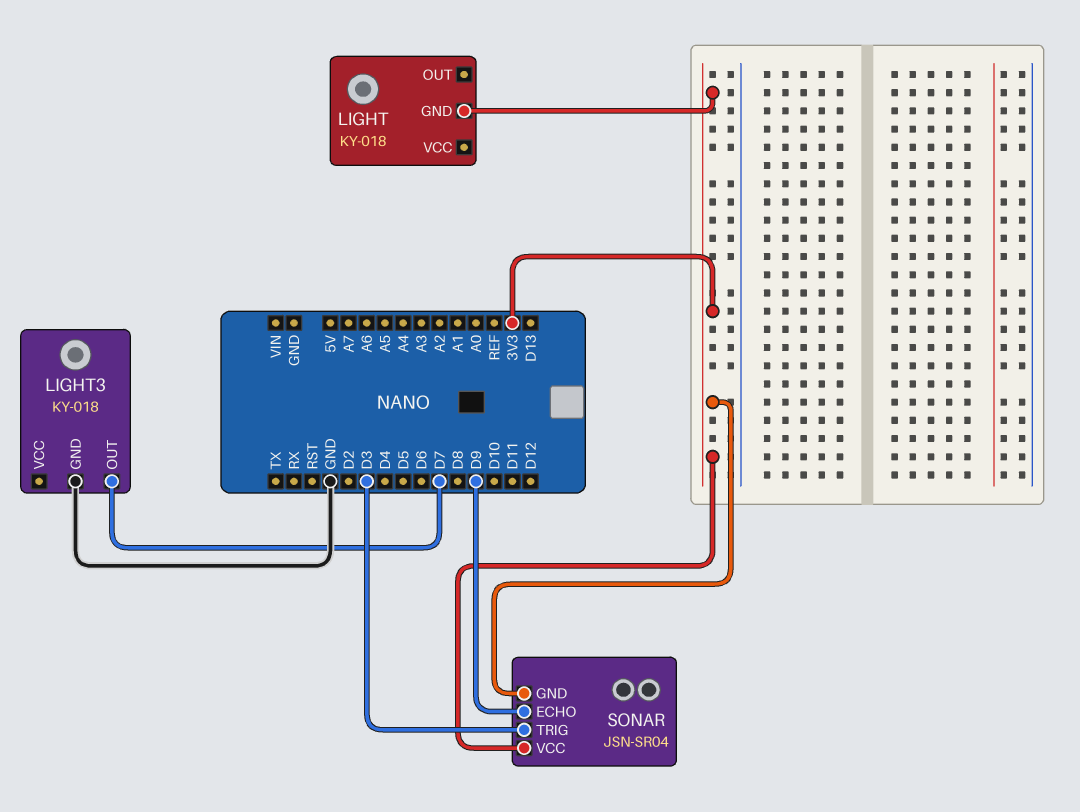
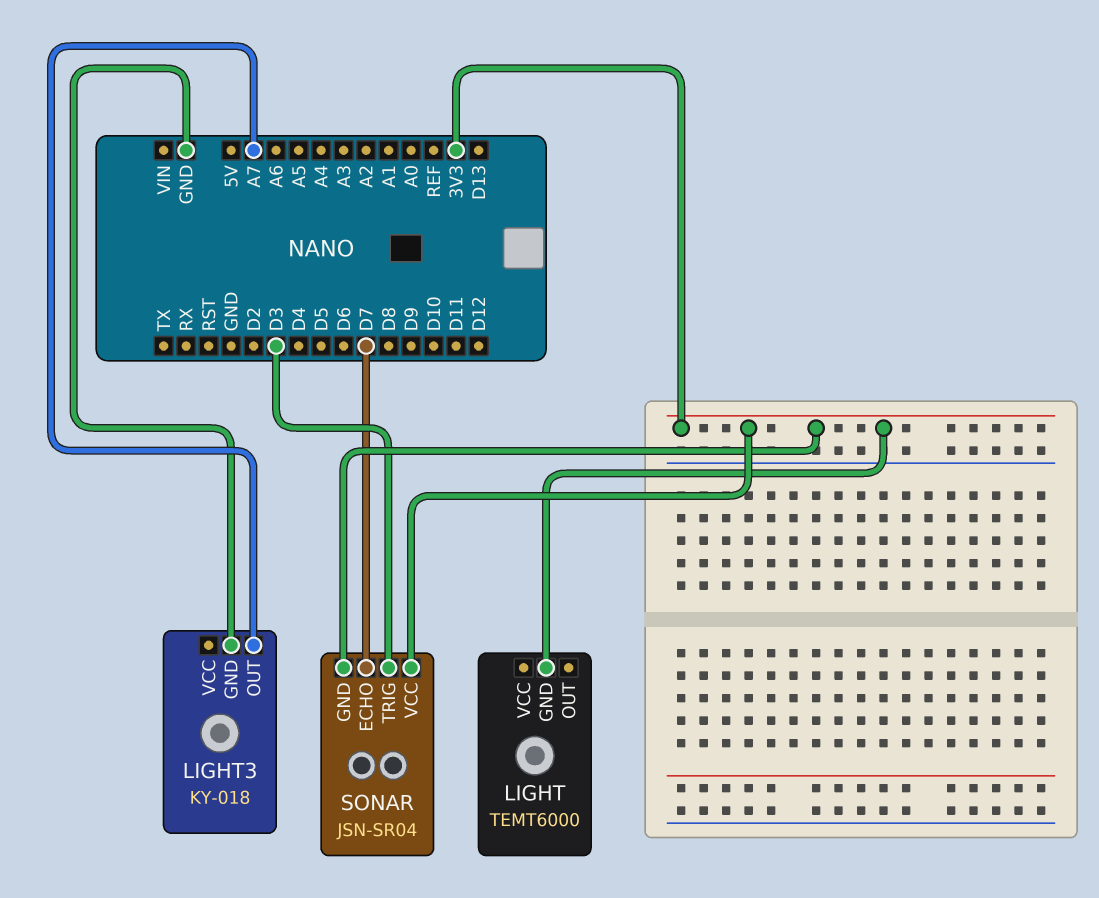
LIGHT: KY-018 -> TEMT6000
LIGHT3 pin OUT: D7 -> A7
SONAR pin ECHO: D9 -> D7

